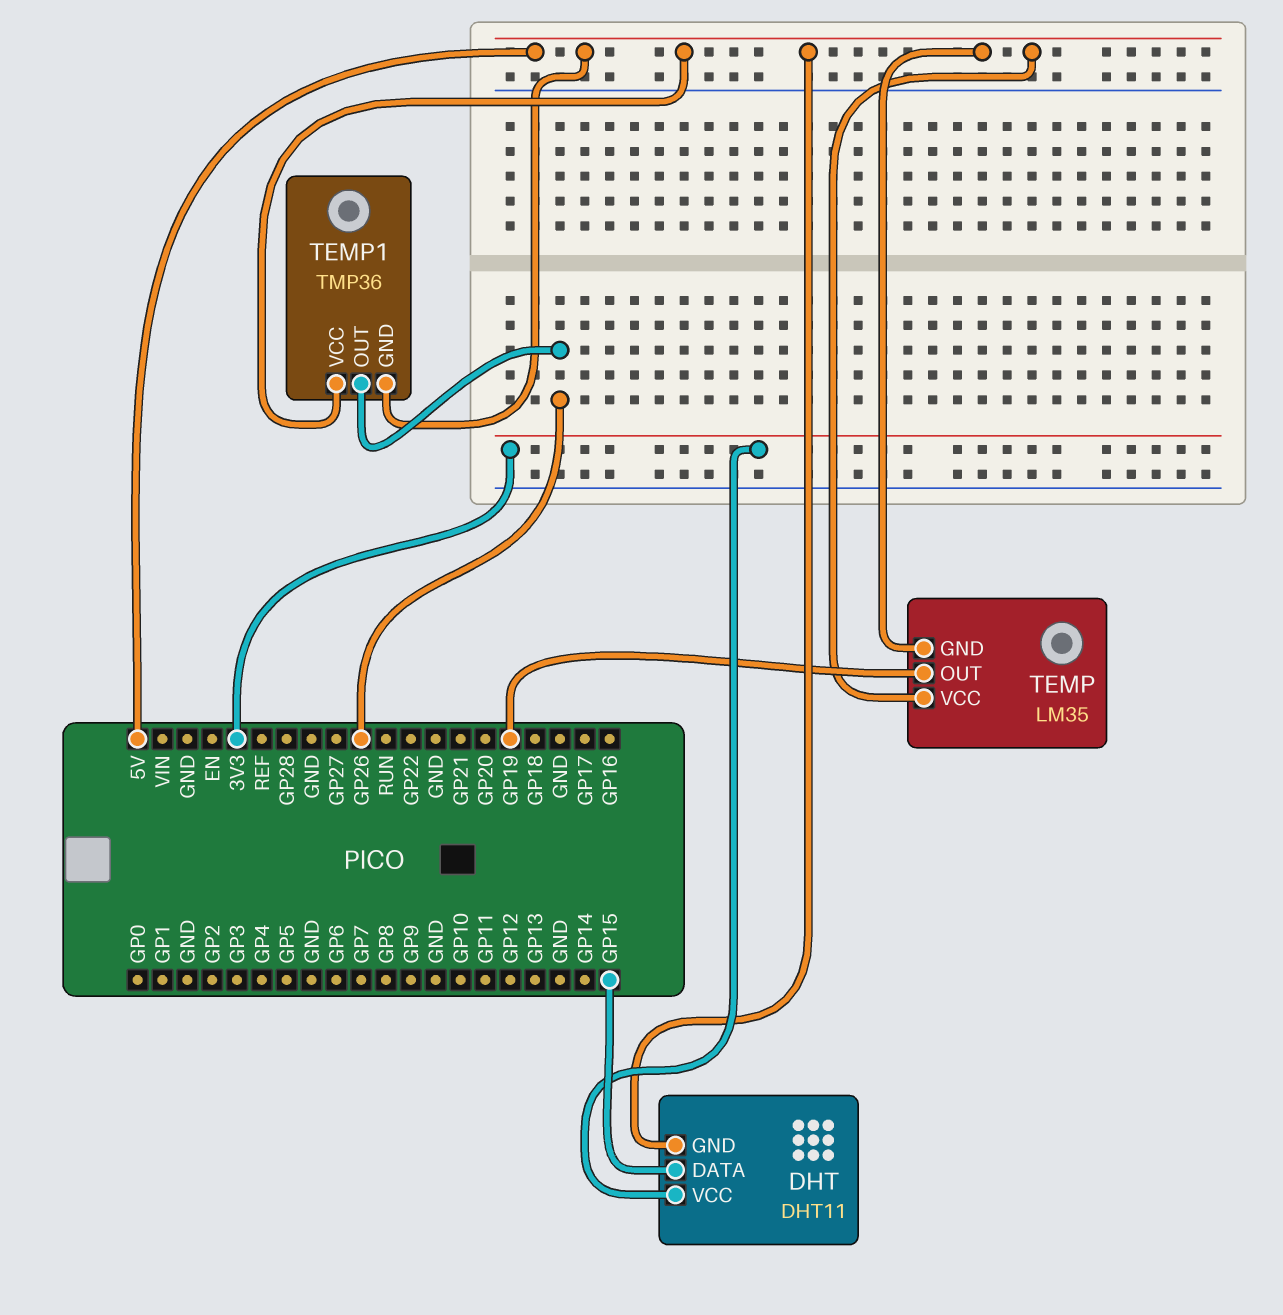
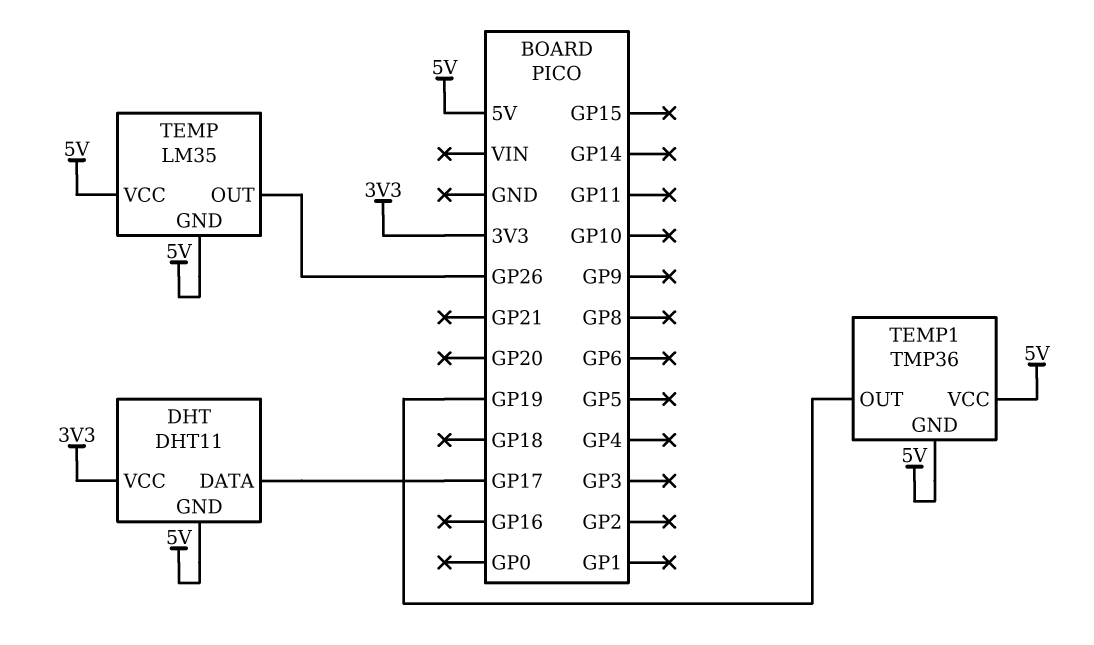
DHT pin DATA: GP15 -> GP17
TEMP pin OUT: GP19 -> GP26
TEMP1 pin OUT: GP26 -> GP19

